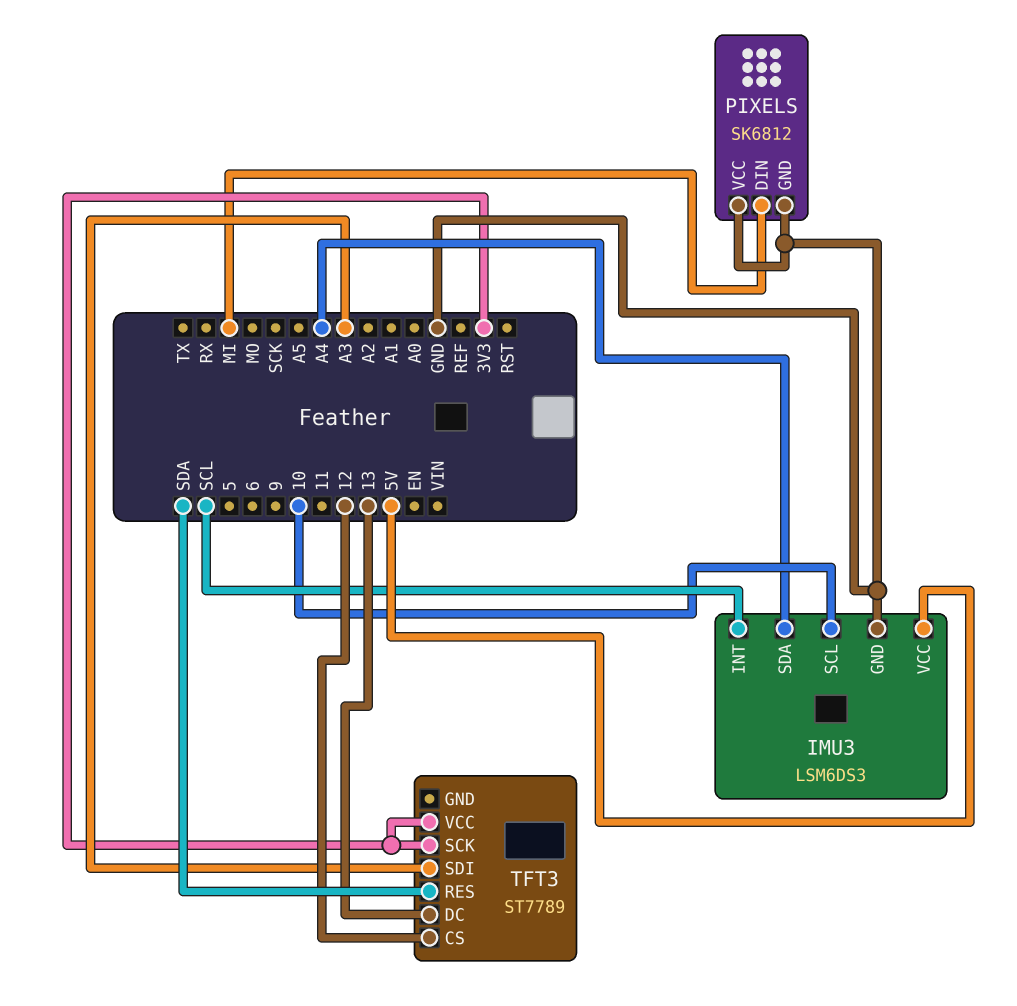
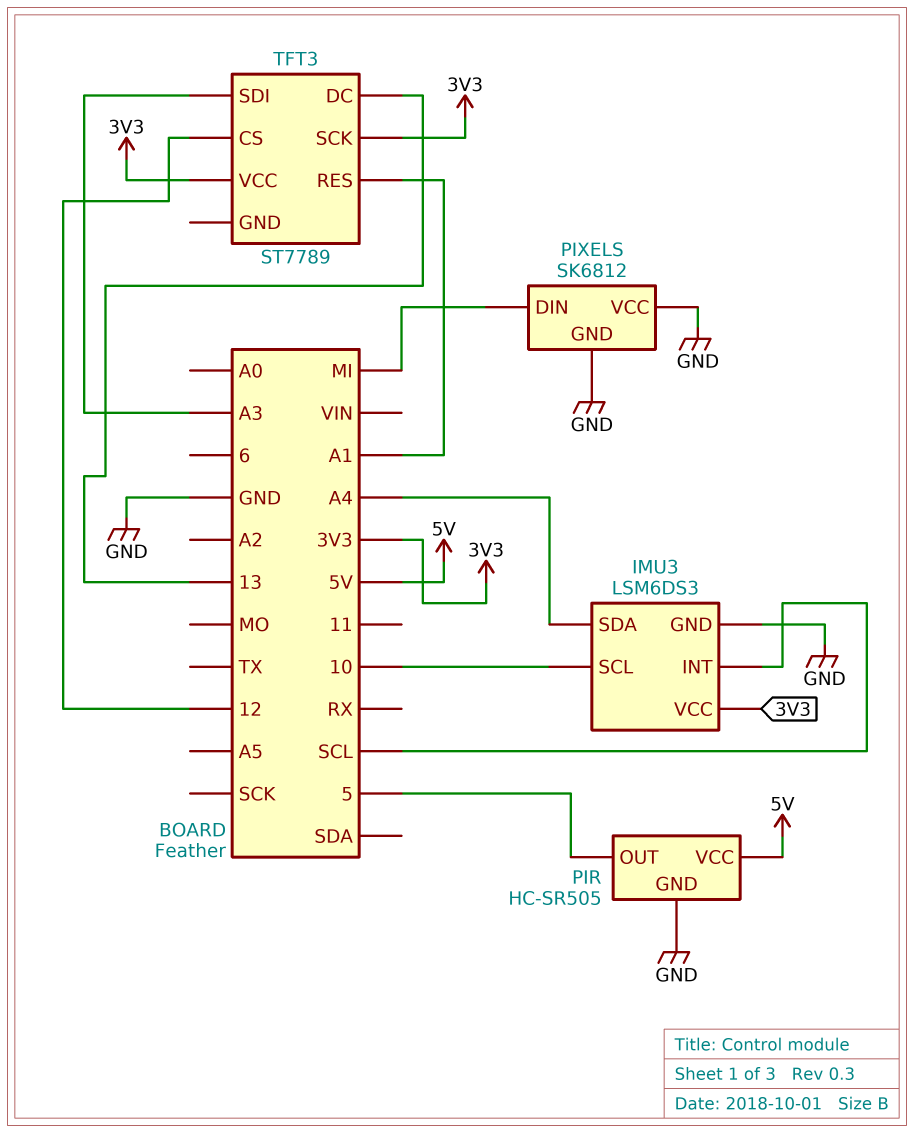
IMU3 pin VCC: 5V -> 3V3
PIR: none -> HC-SR505
PIR pin GND: none -> GND
PIR pin OUT: none -> 5
PIR pin VCC: none -> 5V
TFT3 pin RES: SDA -> A1

